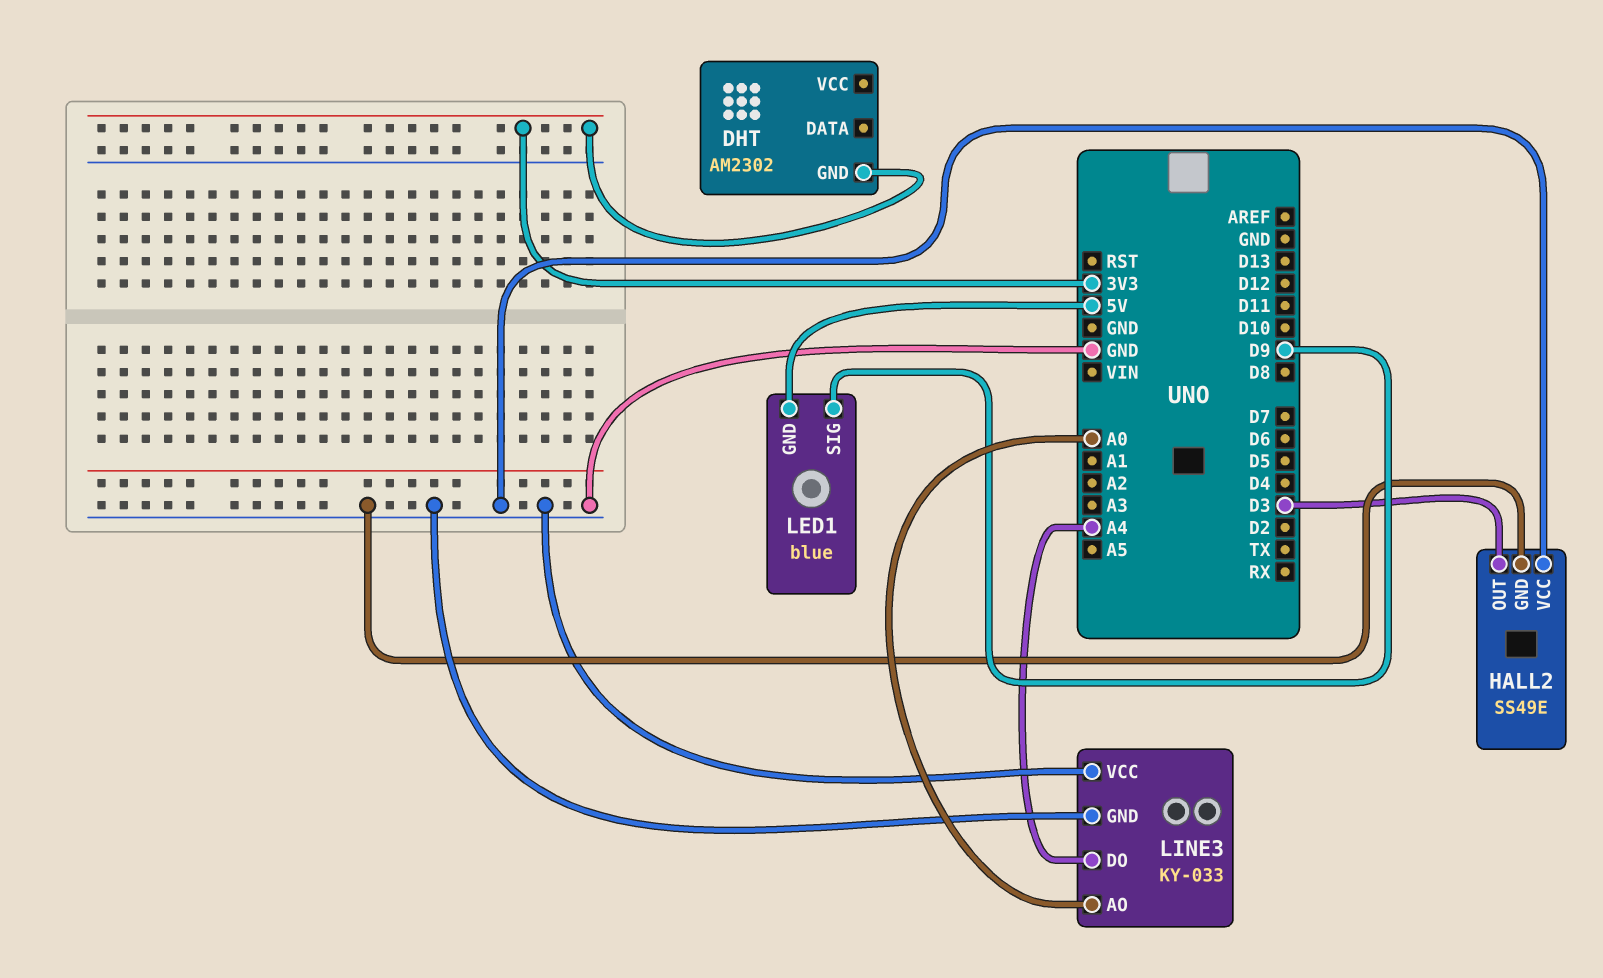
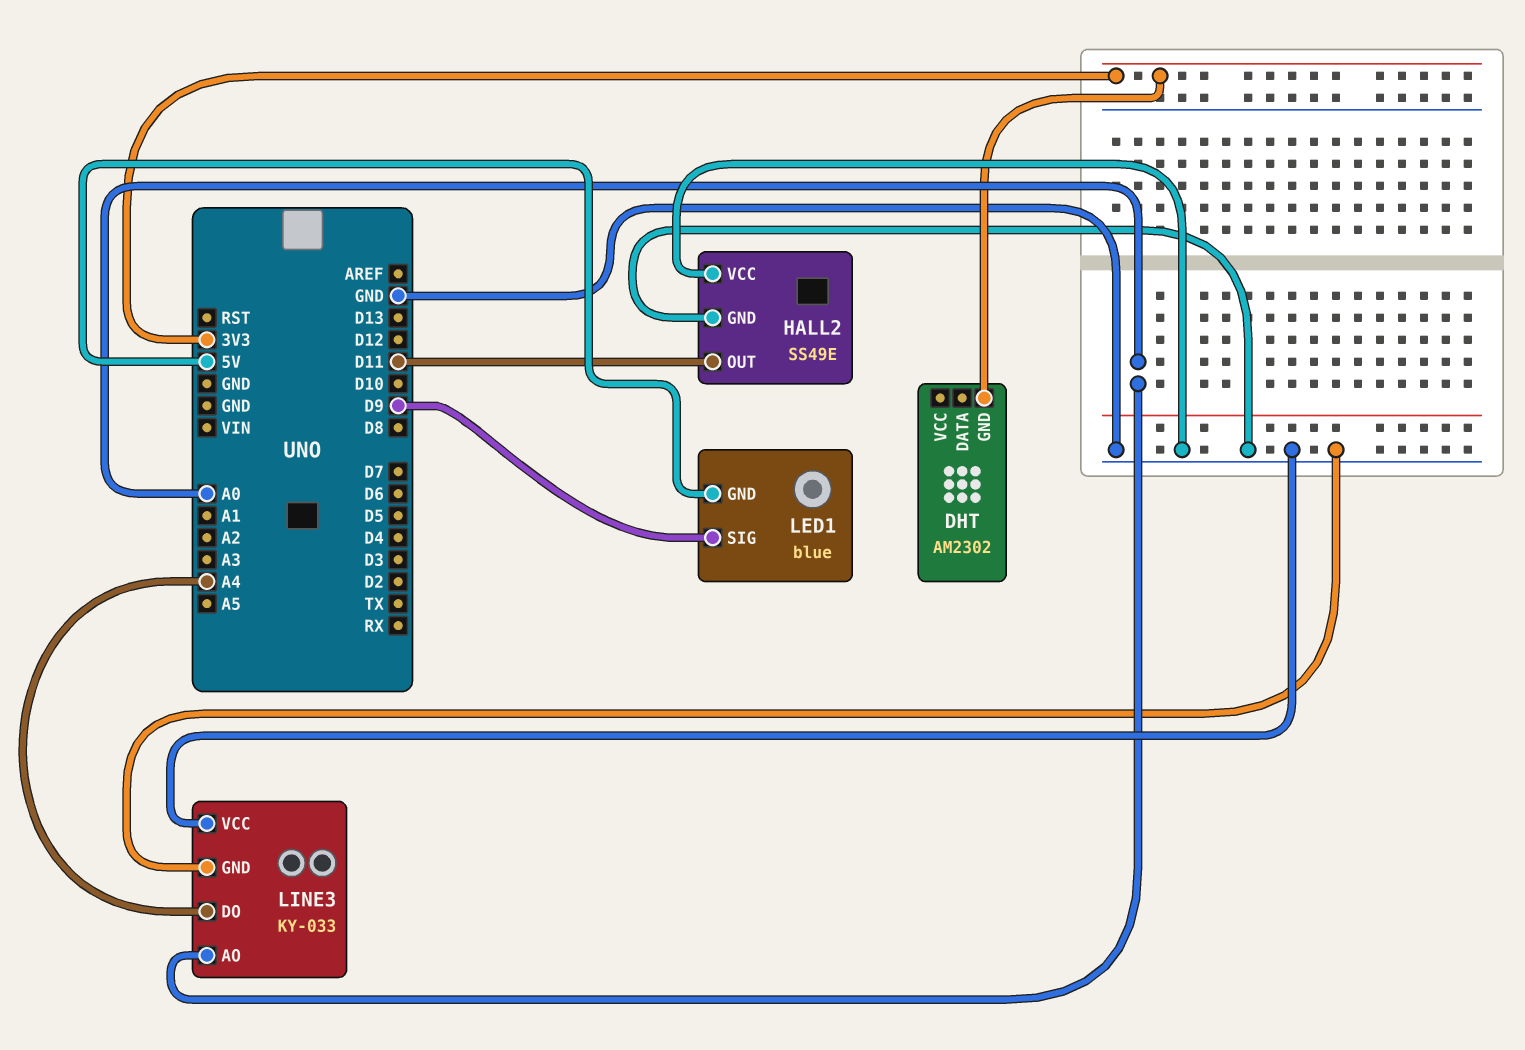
HALL2 pin OUT: D3 -> D11

